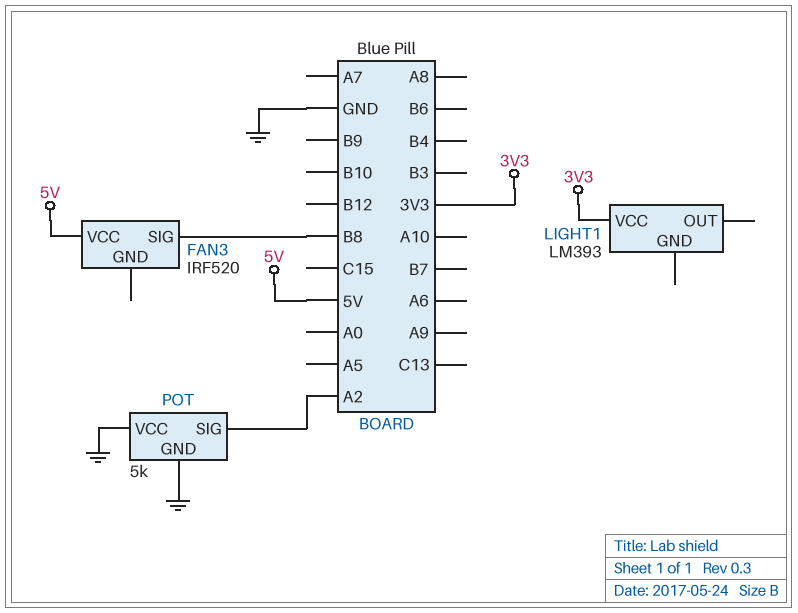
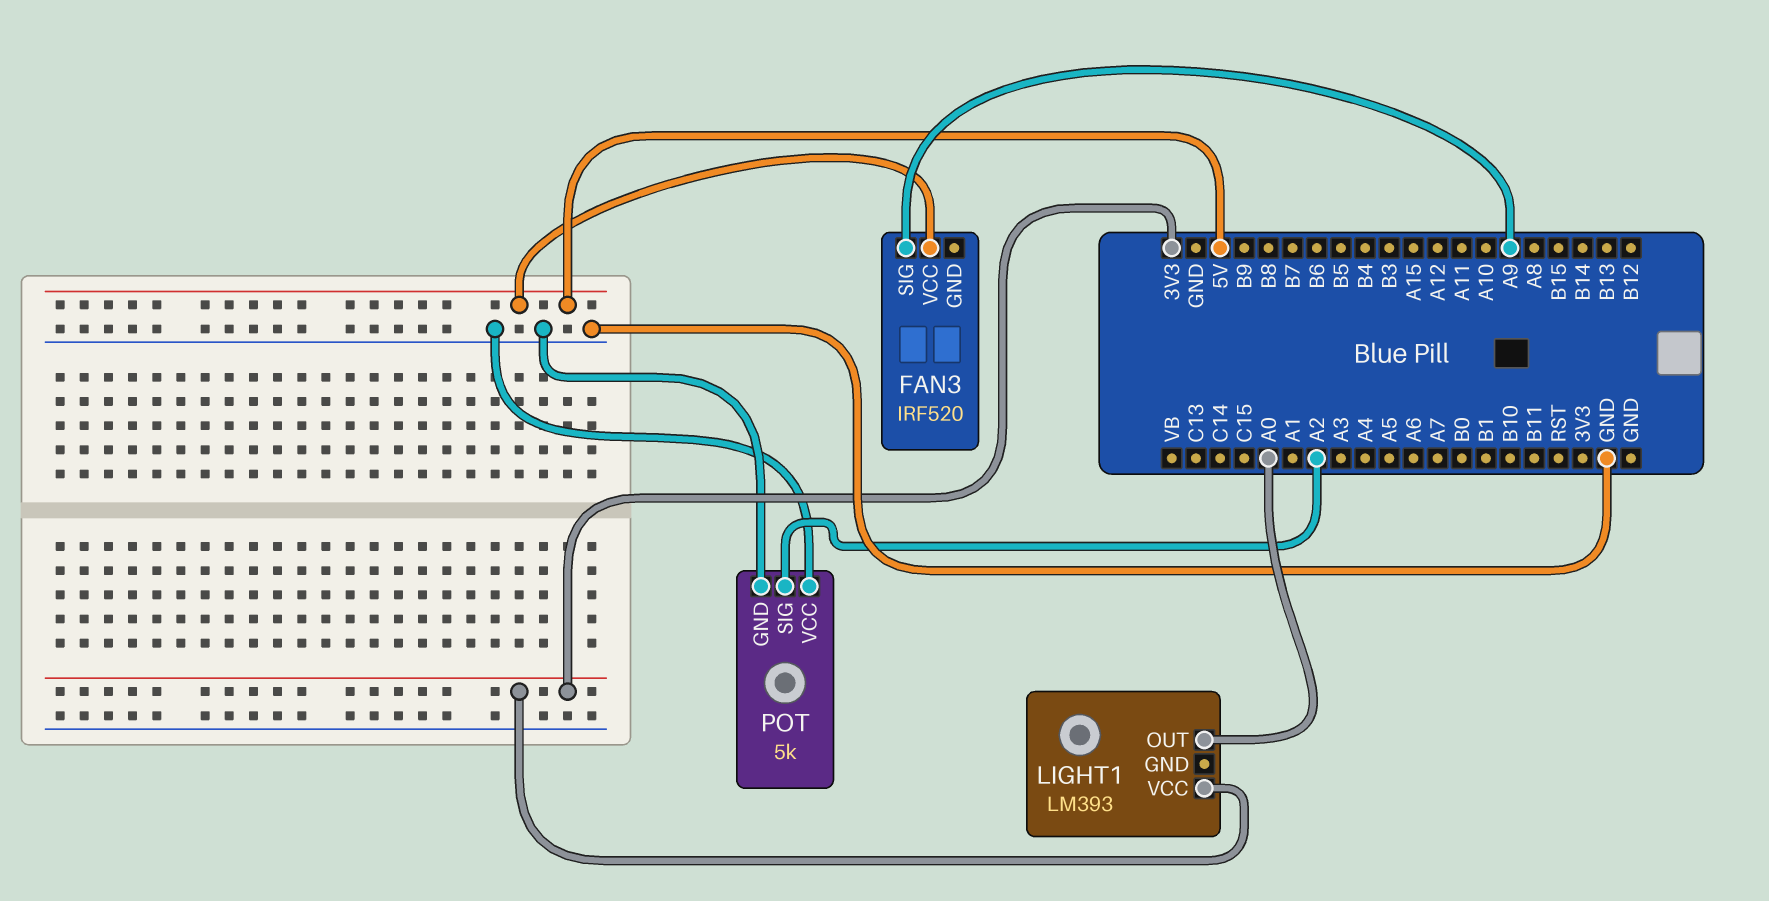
FAN3 pin SIG: B8 -> A9
LIGHT1 pin OUT: none -> A0

